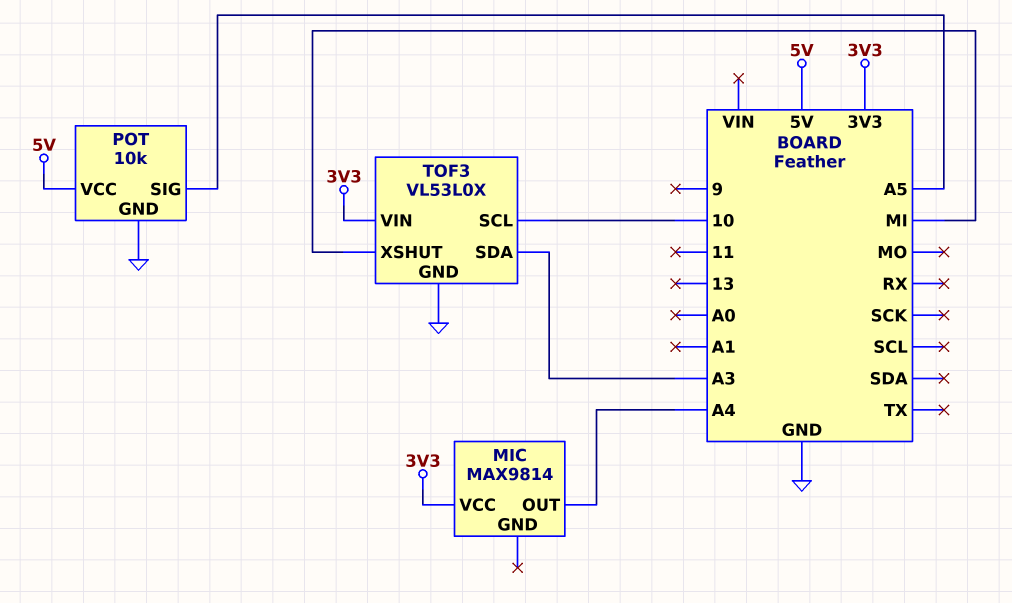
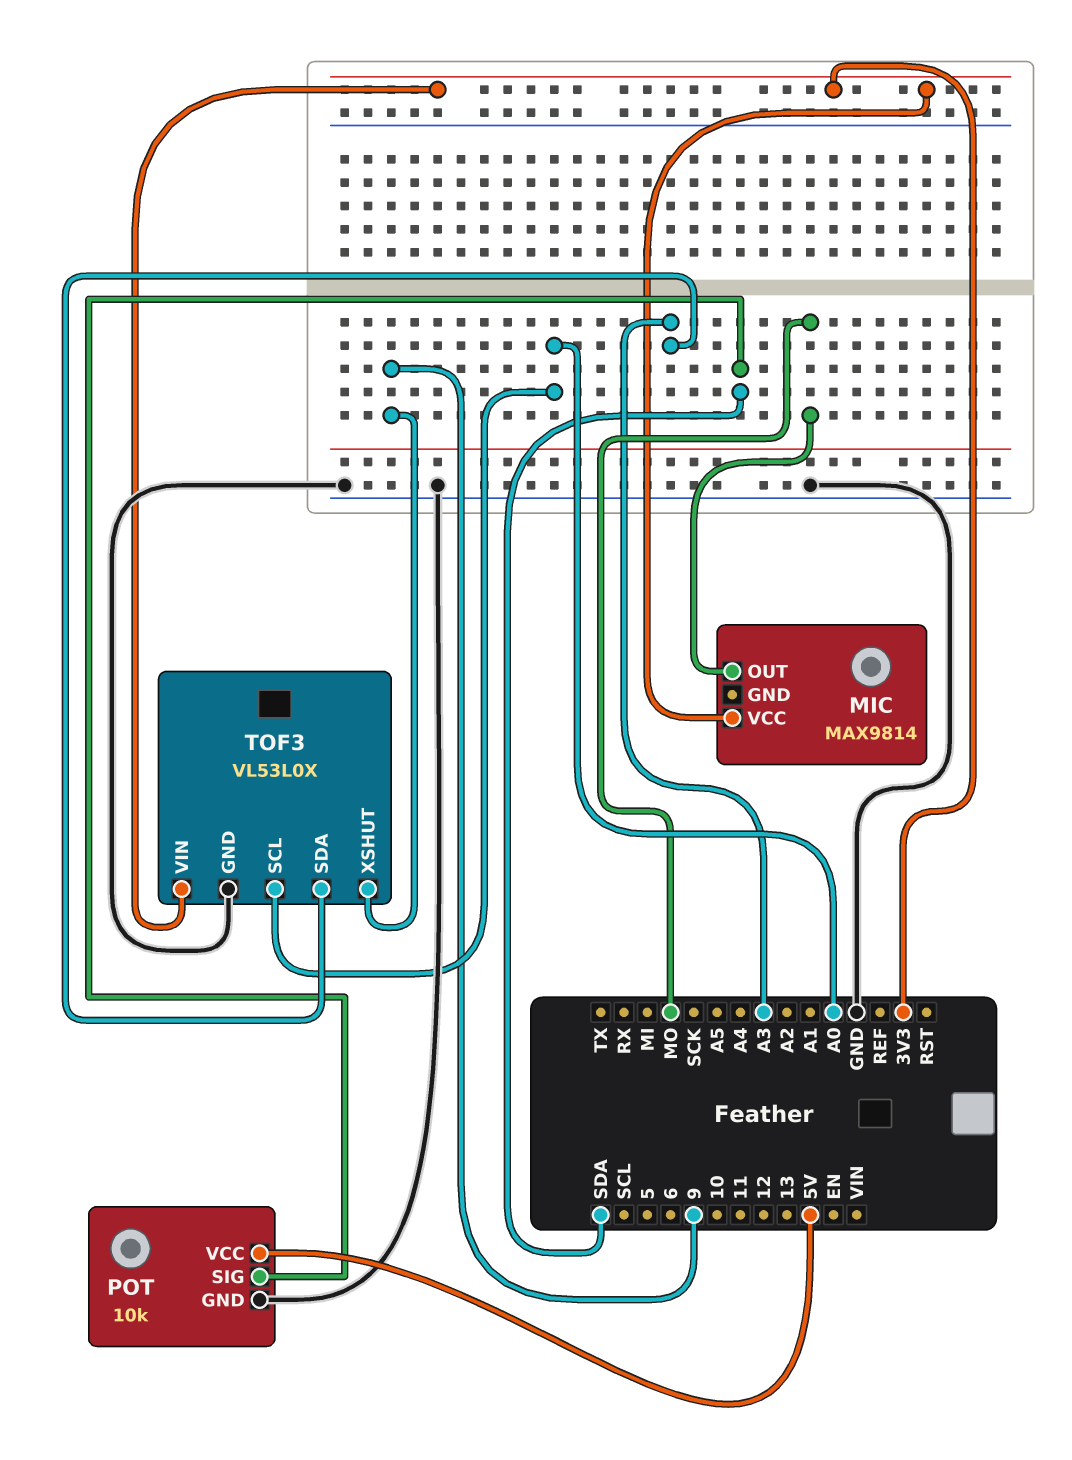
MIC pin OUT: A4 -> MO
POT pin SIG: A5 -> SDA
TOF3 pin SCL: 10 -> A0
TOF3 pin XSHUT: MI -> 9

